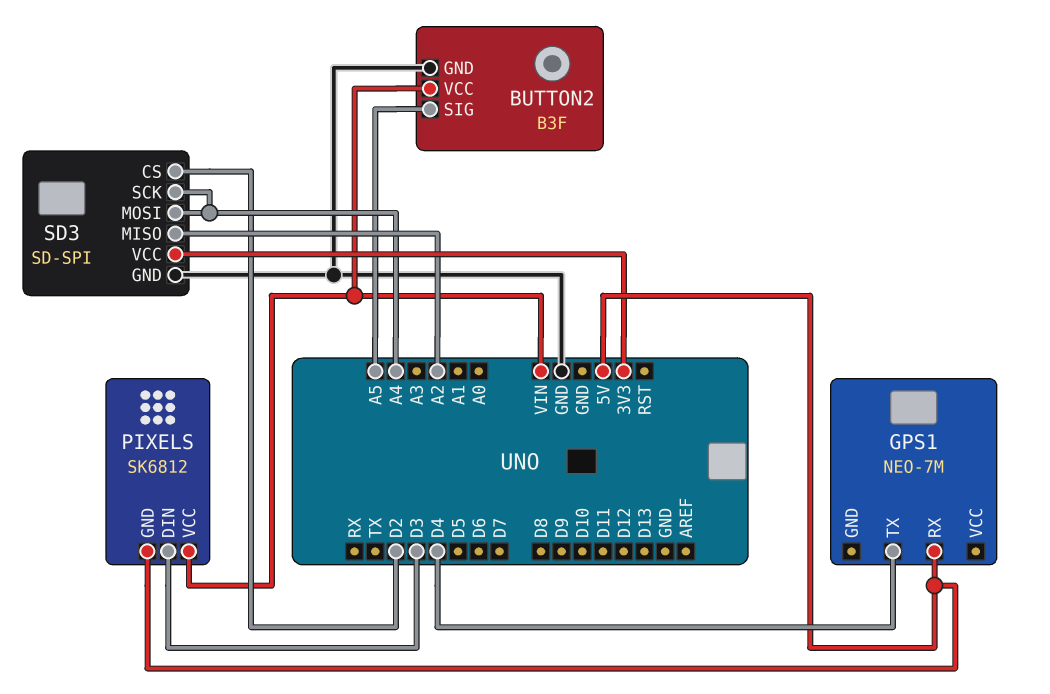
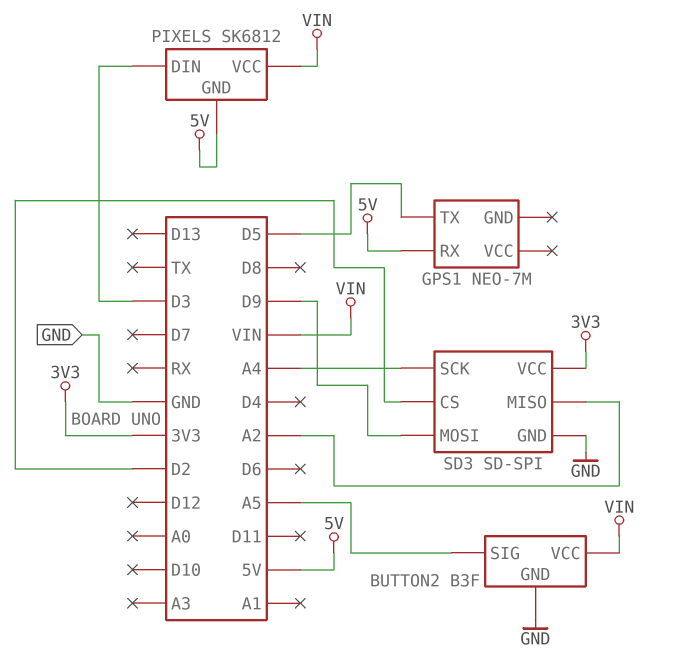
GPS1 pin TX: D4 -> D5
SD3 pin MOSI: A4 -> D9

